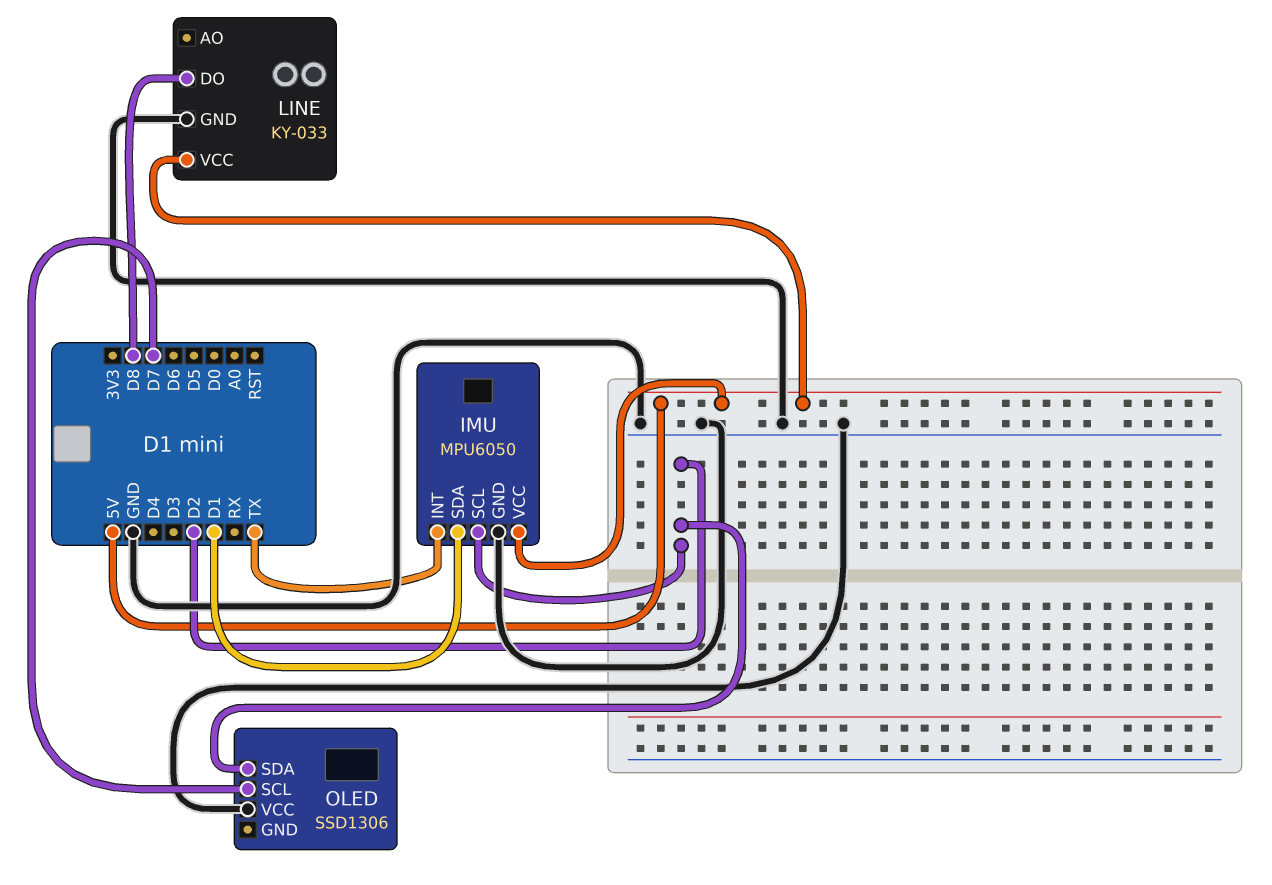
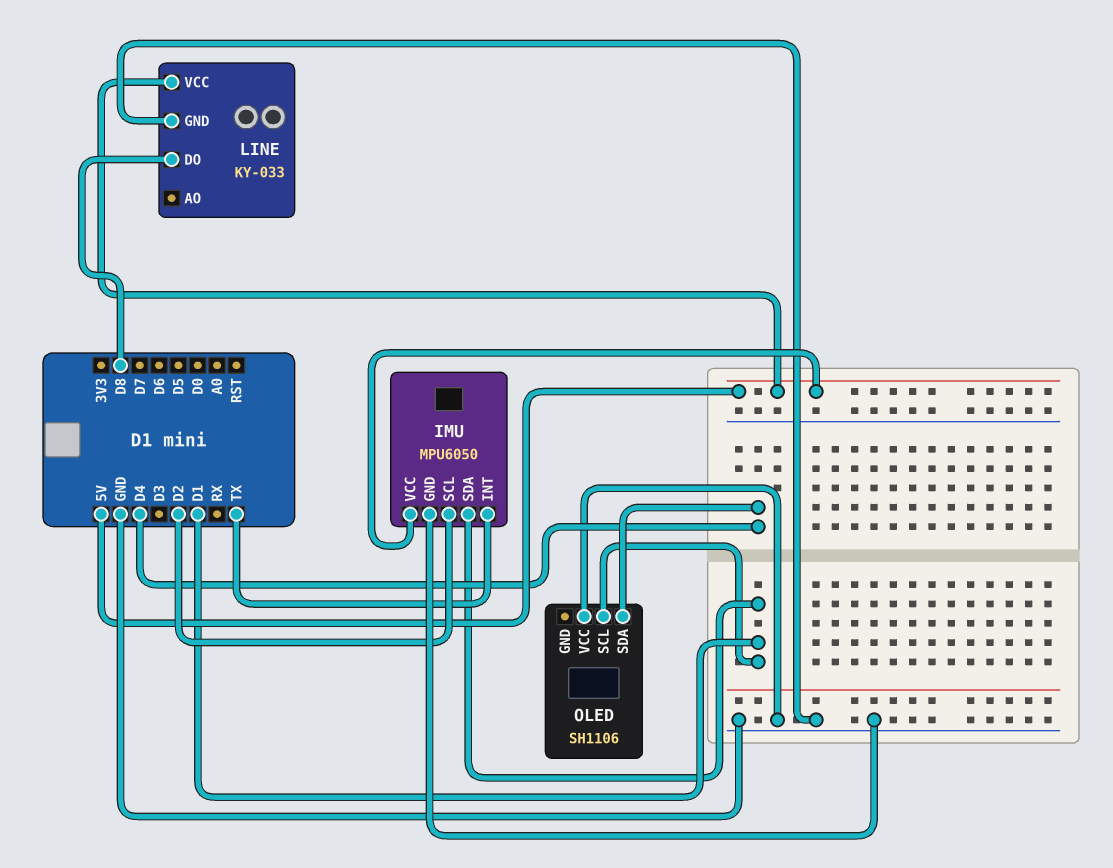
OLED: SSD1306 -> SH1106
OLED pin SCL: D7 -> D1
OLED pin SDA: D2 -> D4

